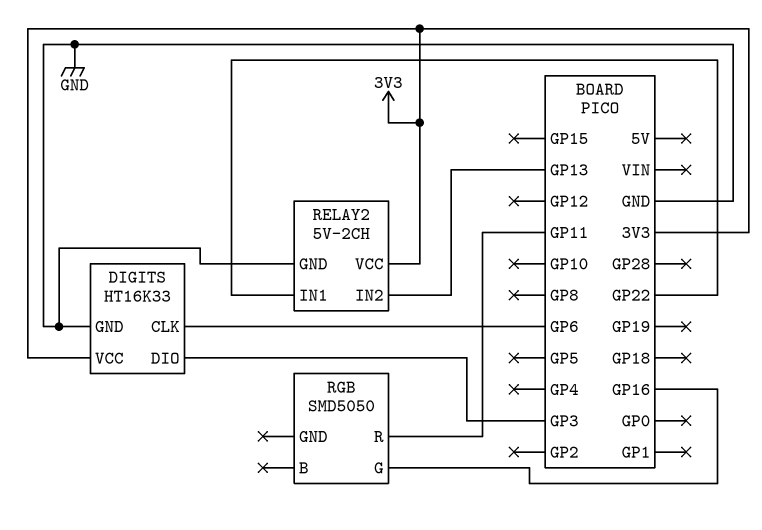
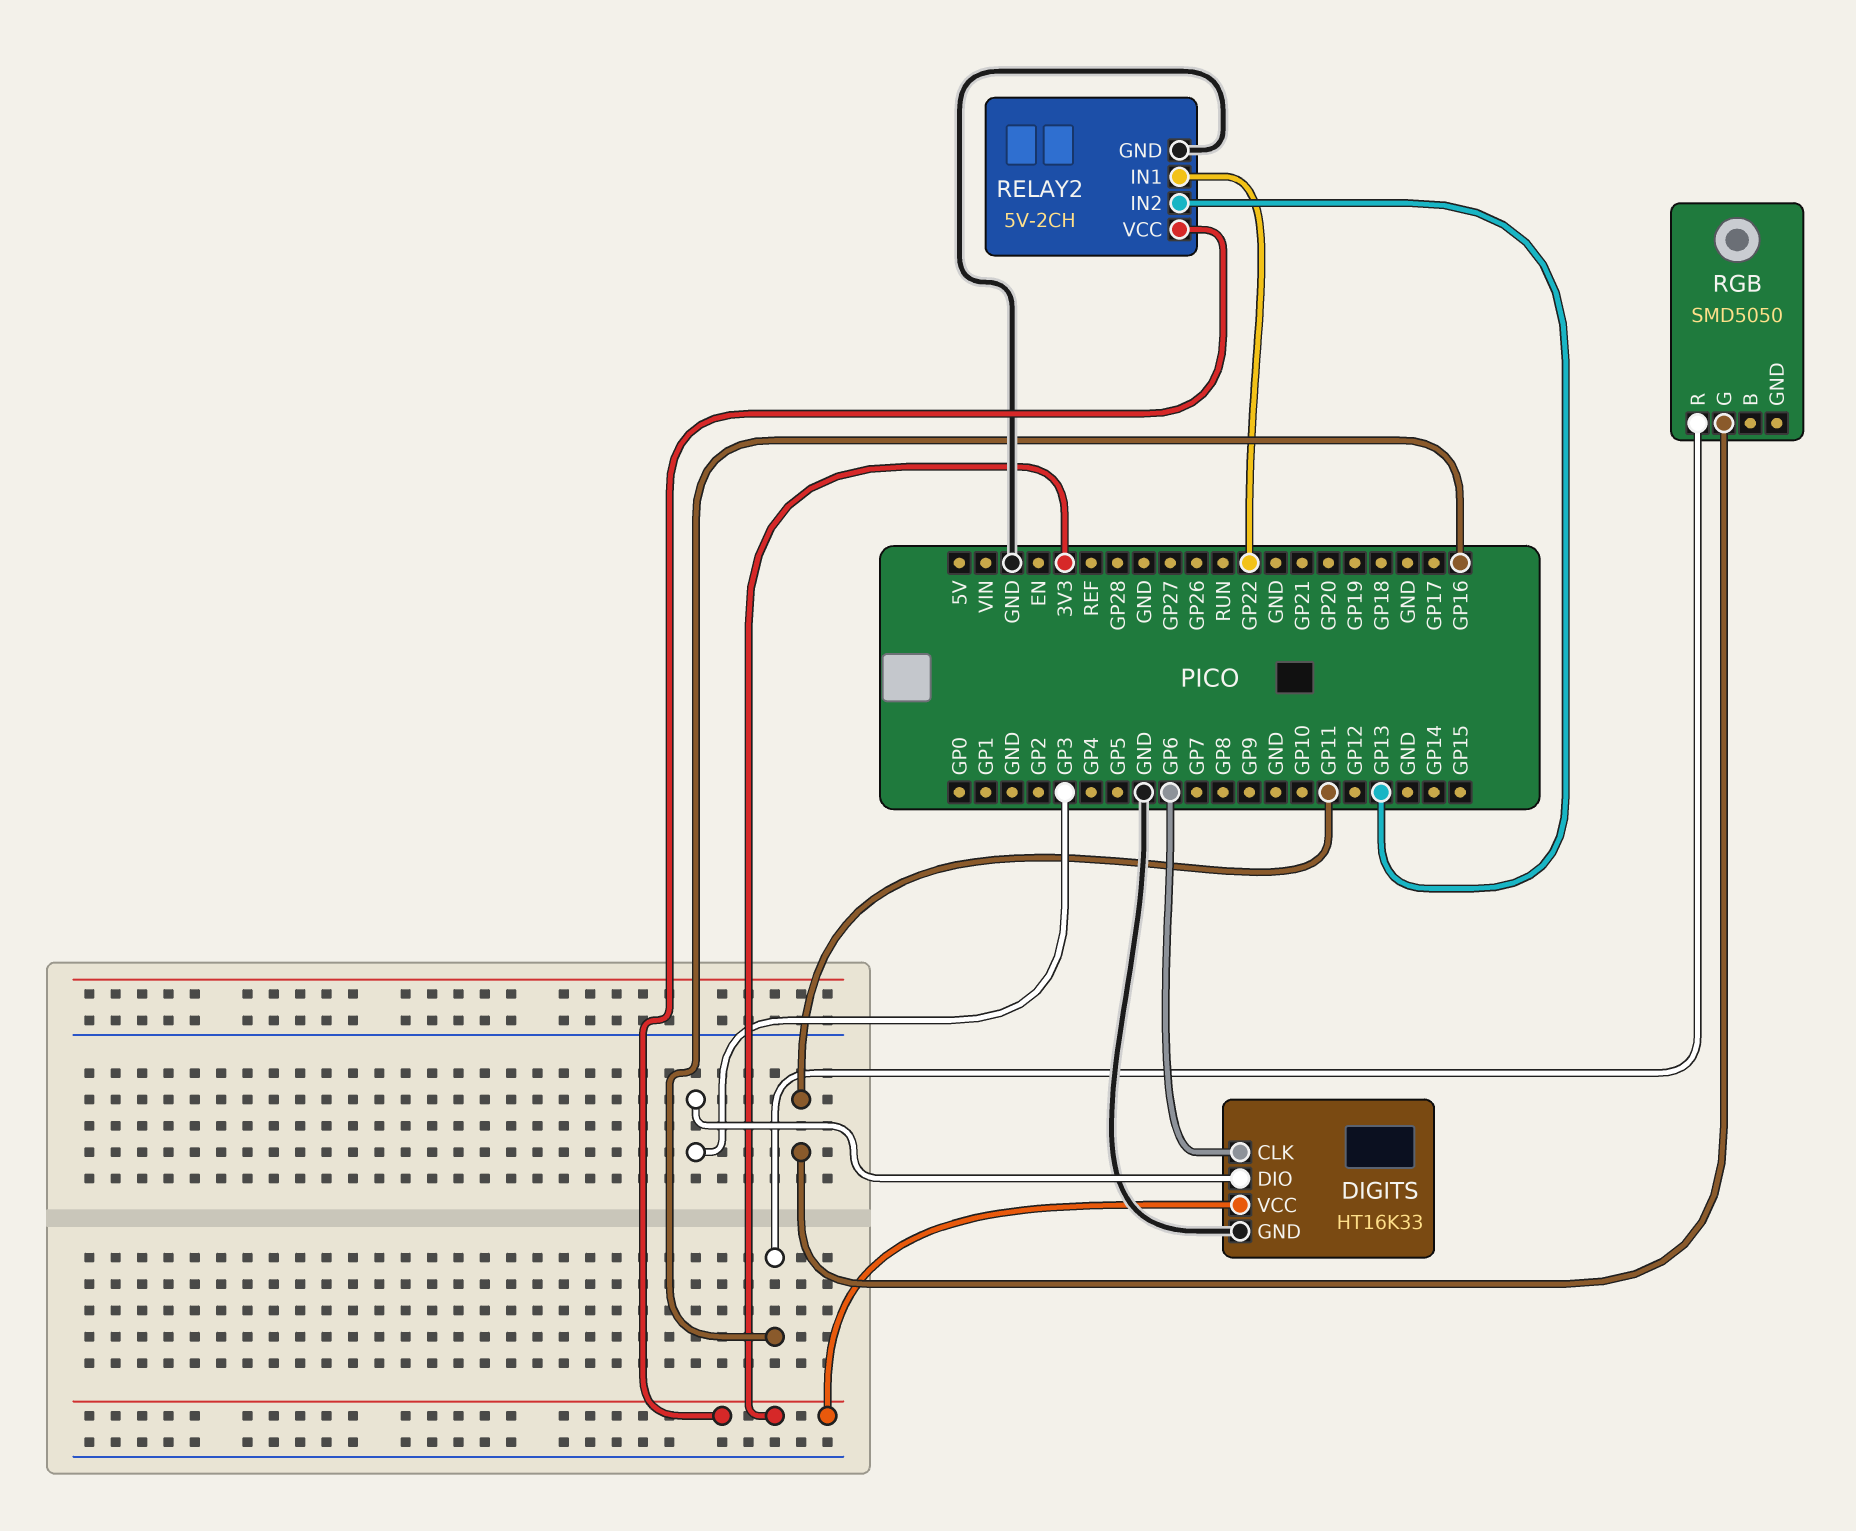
RGB pin G: GP16 -> GP11
RGB pin R: GP11 -> GP16

